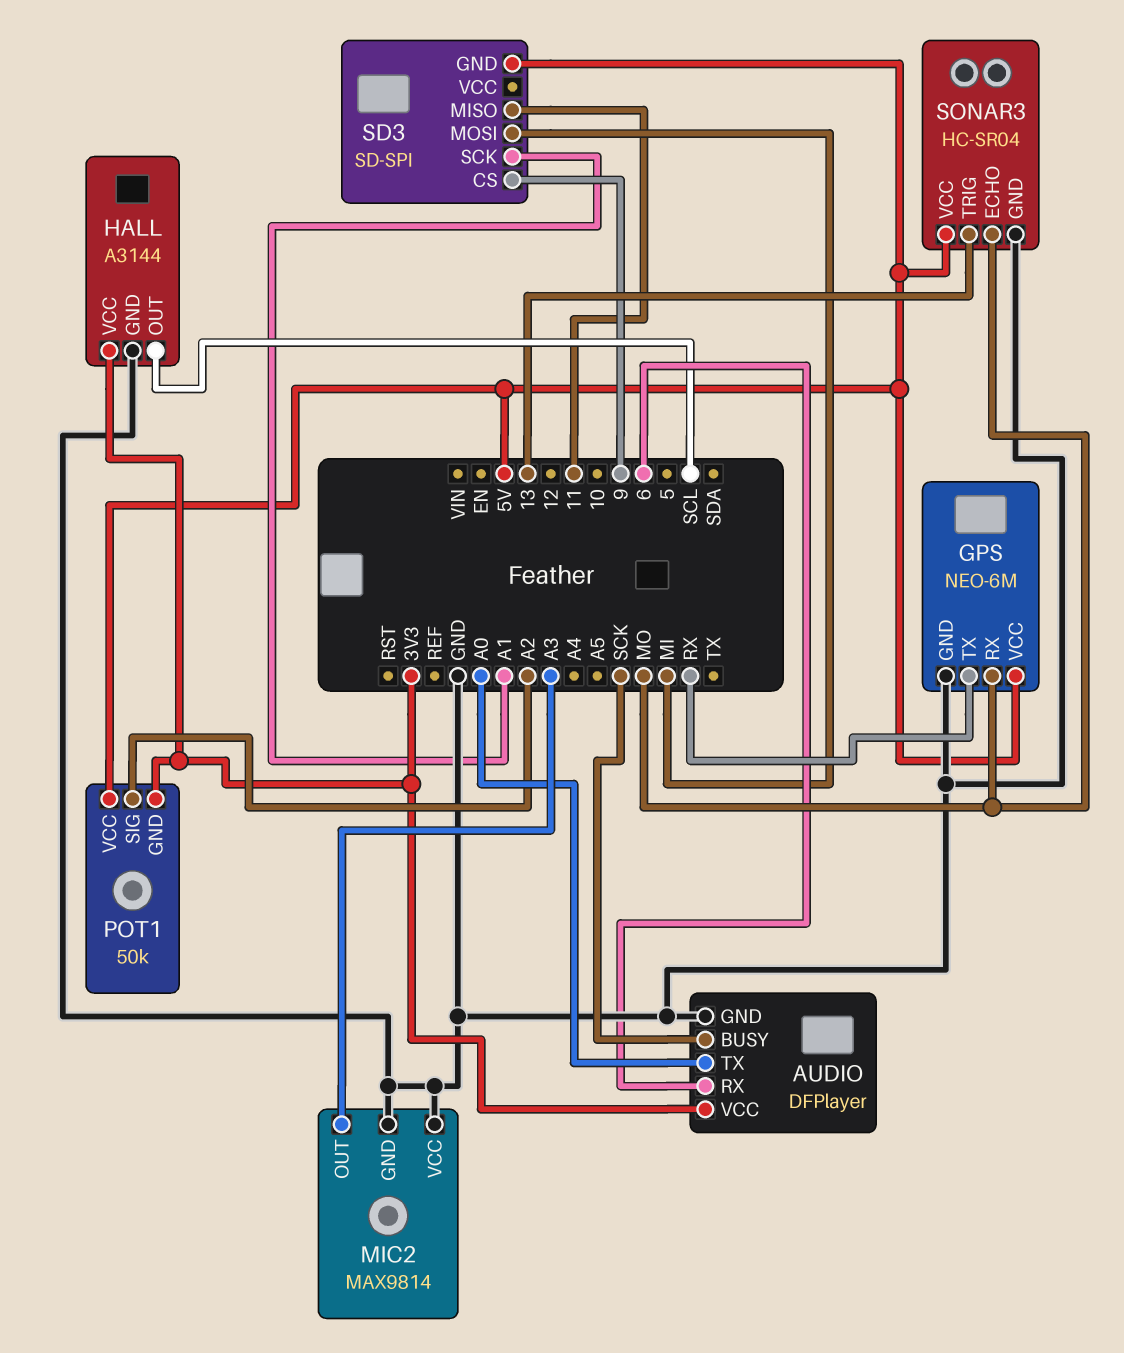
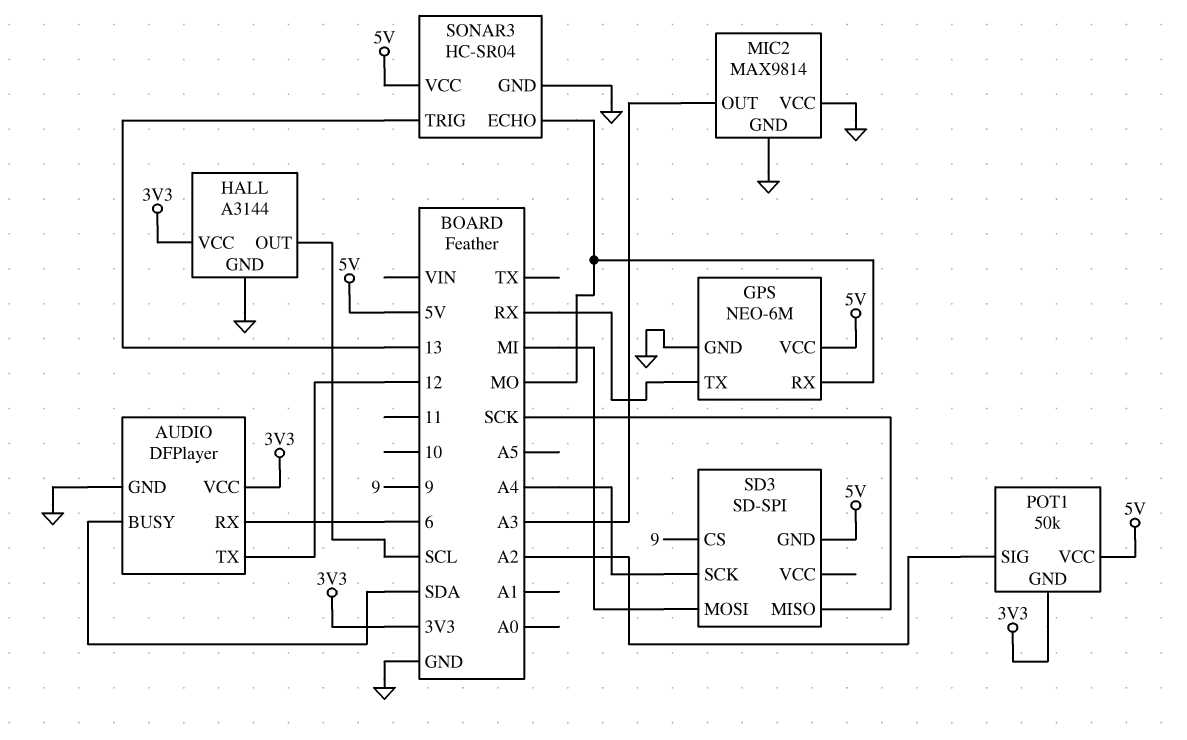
AUDIO pin BUSY: SCK -> SDA
AUDIO pin TX: A0 -> 12
SD3 pin MISO: 11 -> SCK
SD3 pin SCK: A1 -> A4

